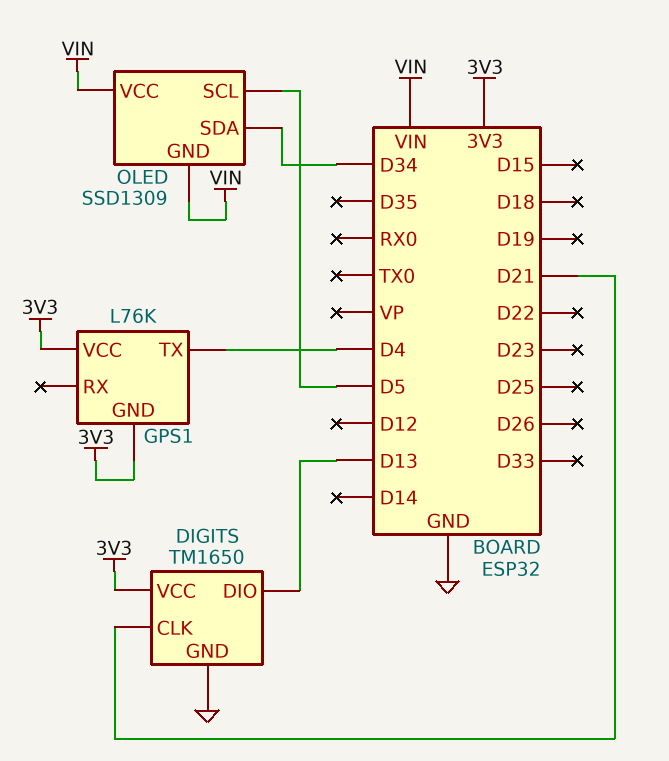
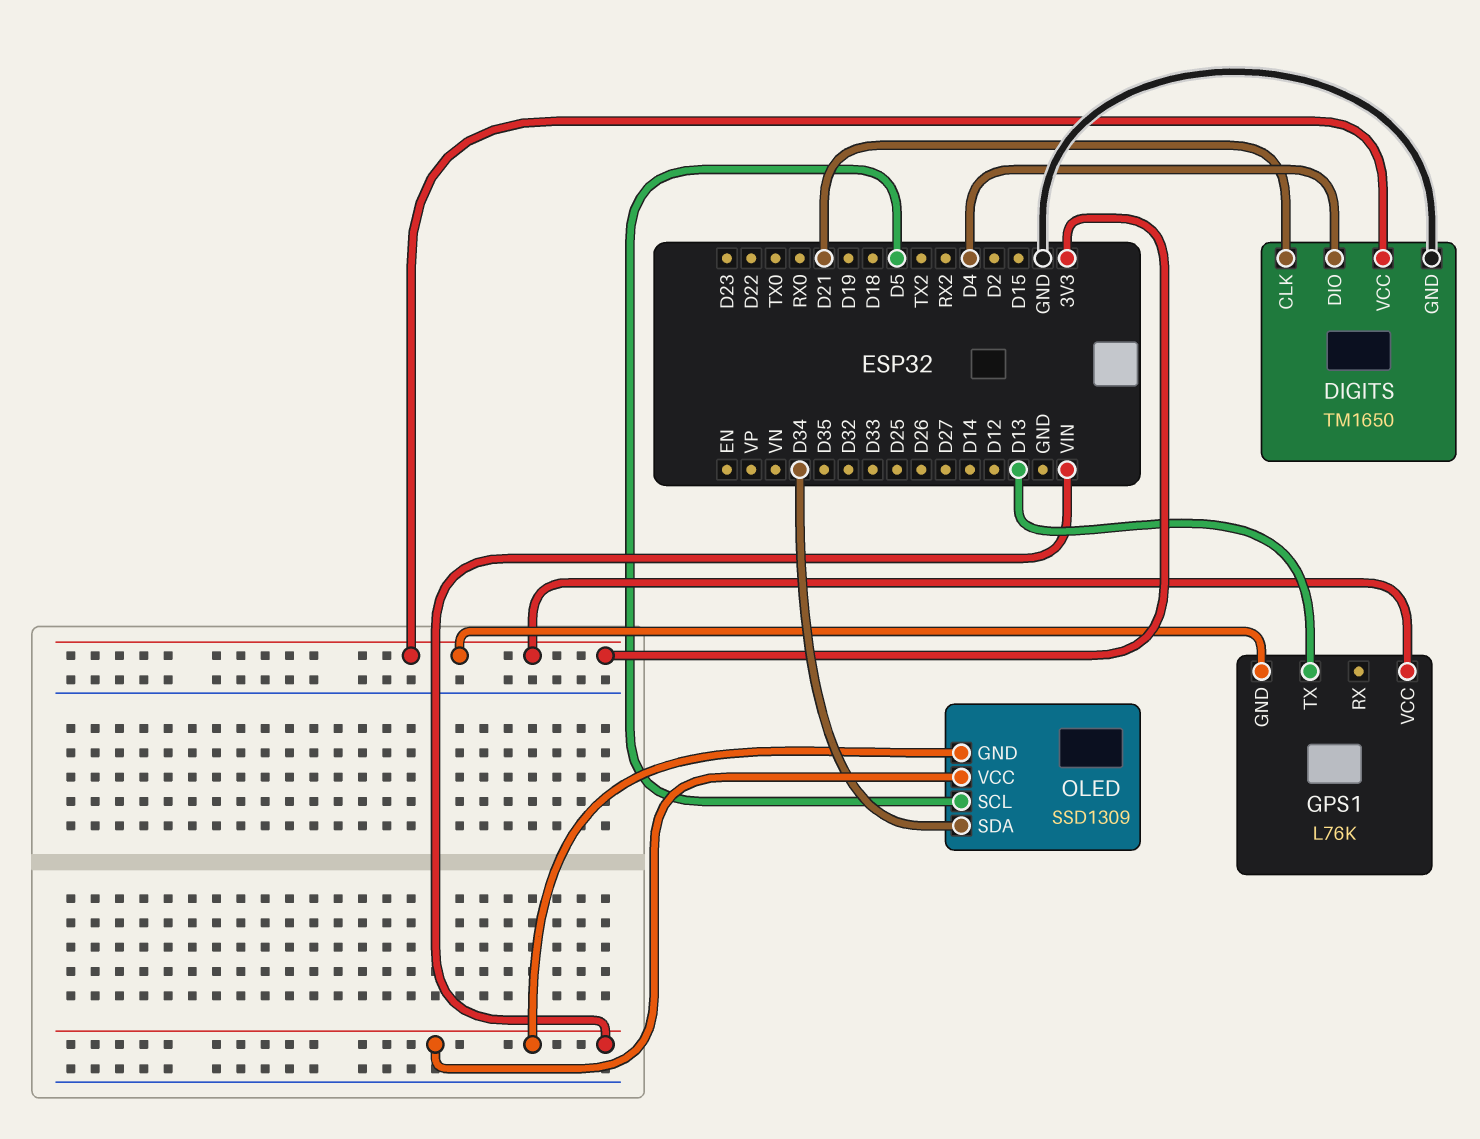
DIGITS pin DIO: D13 -> D4
GPS1 pin TX: D4 -> D13

